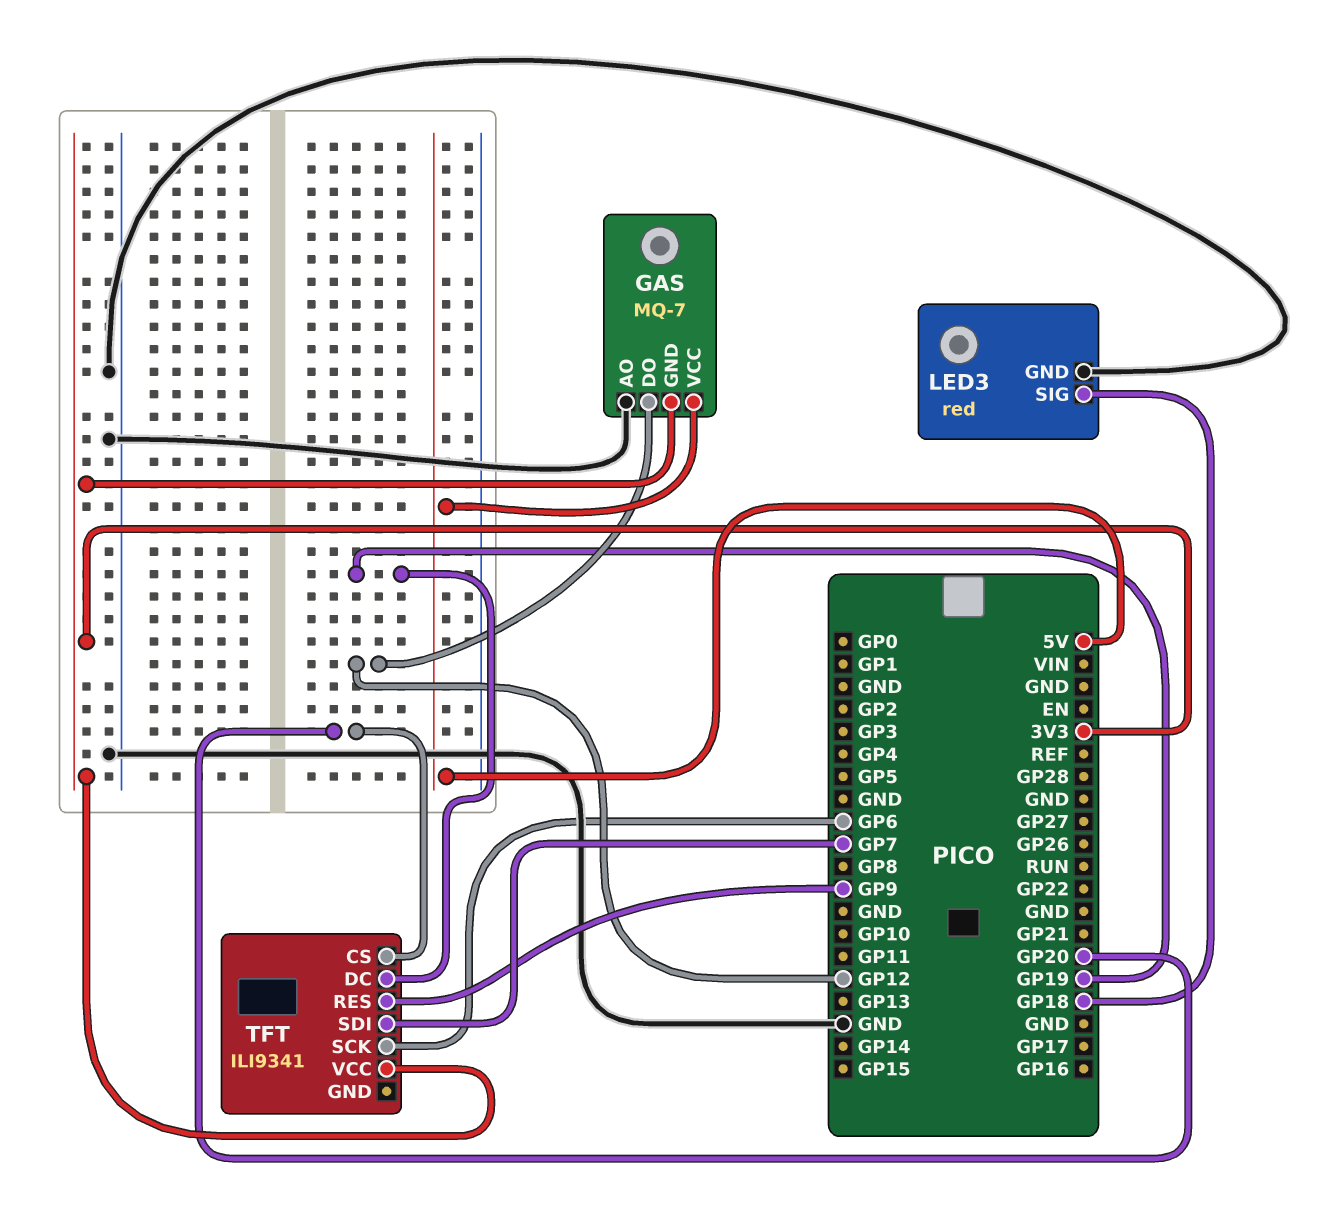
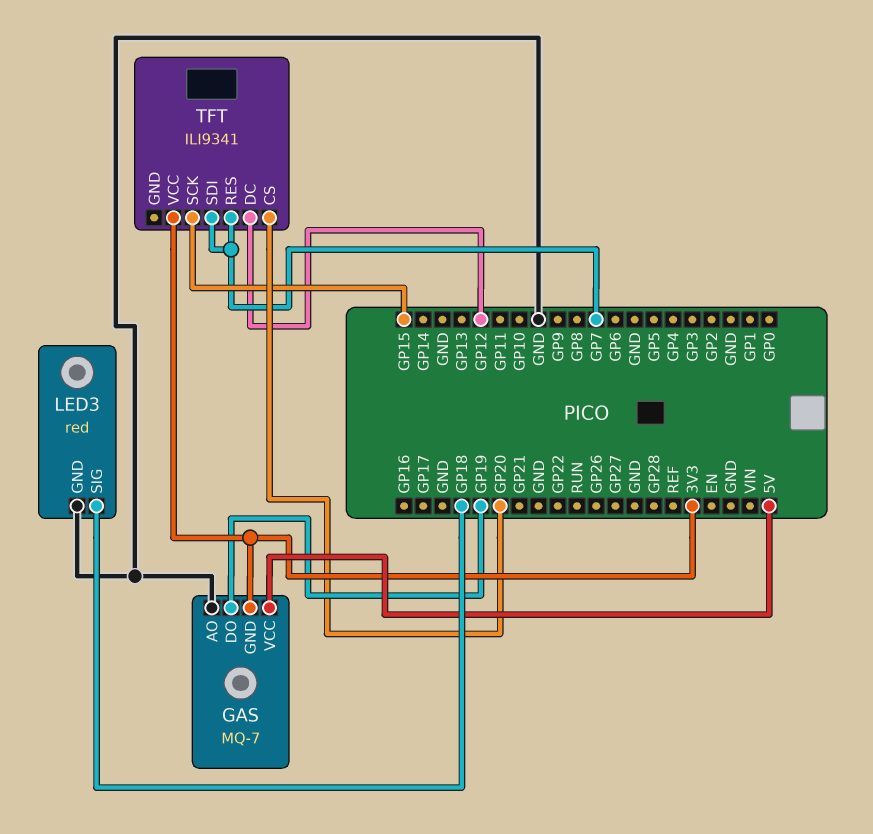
GAS pin DO: GP12 -> GP19
TFT pin DC: GP19 -> GP12
TFT pin RES: GP9 -> GP7
TFT pin SCK: GP6 -> GP15

